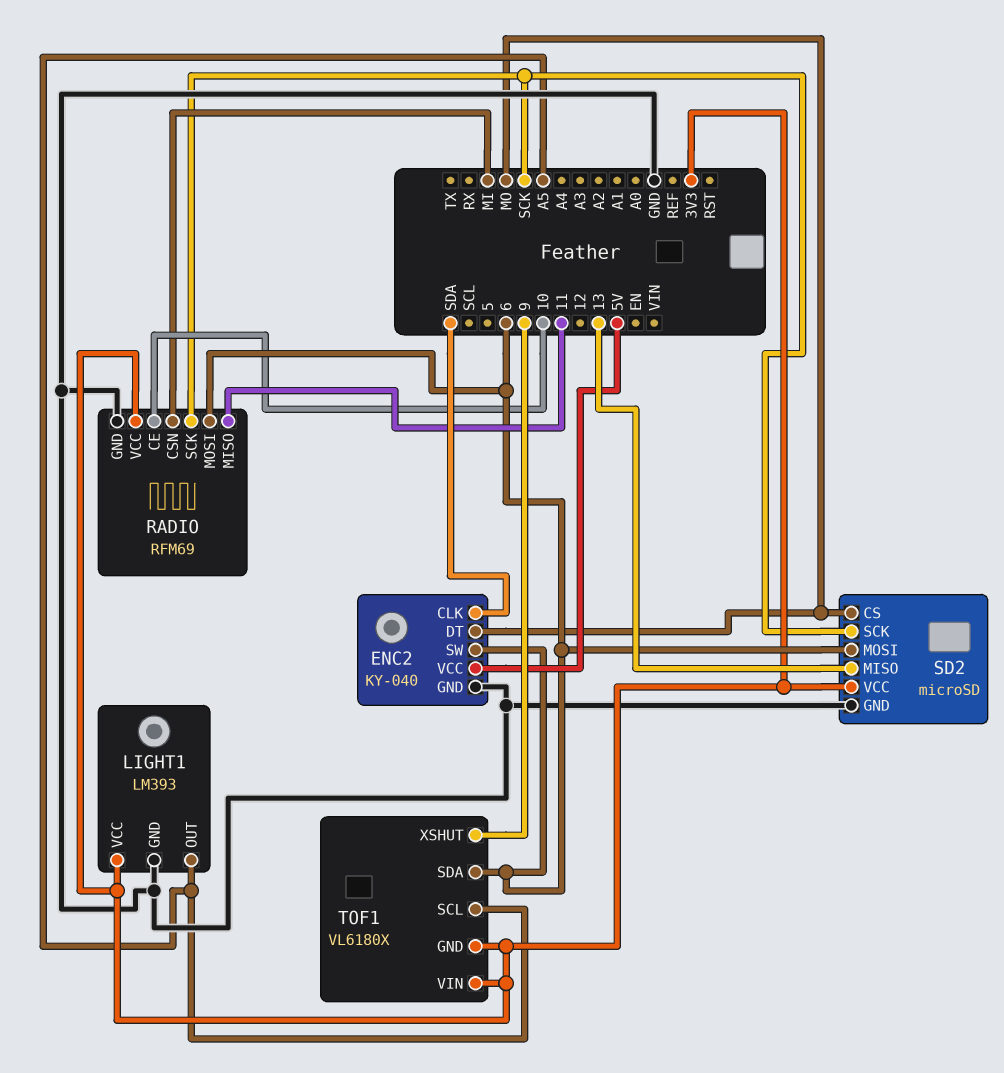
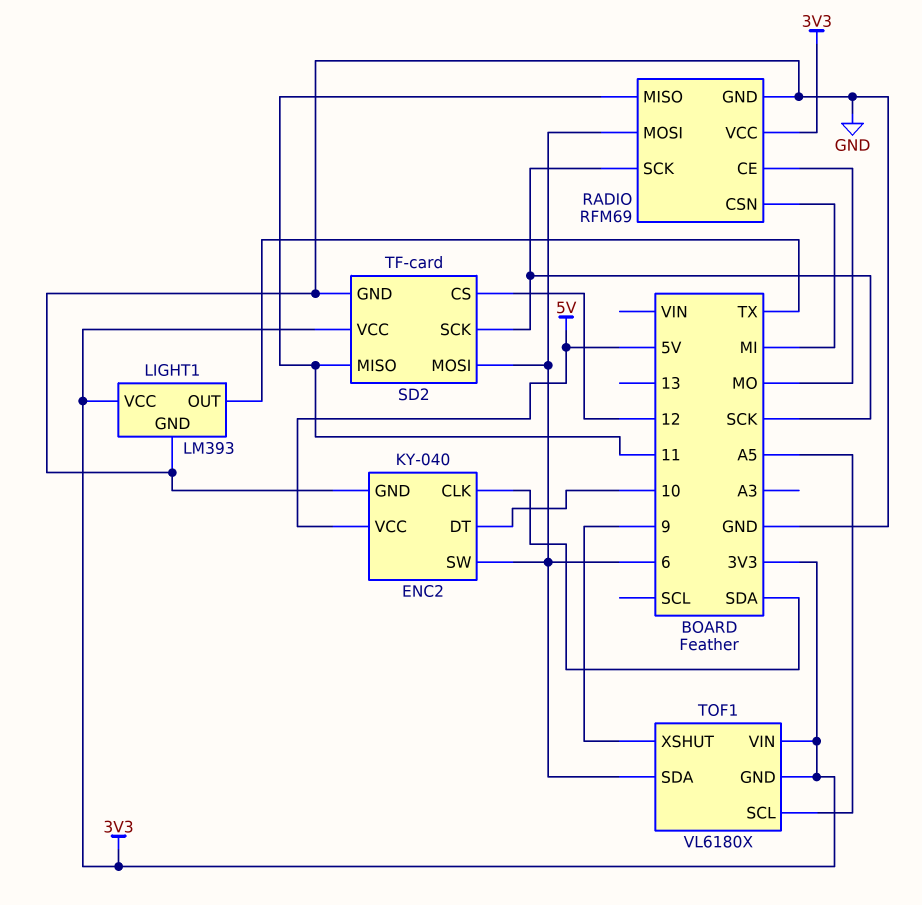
ENC2 pin DT: MO -> 10
LIGHT1 pin OUT: A5 -> TX
RADIO pin CE: 10 -> MO
SD2: microSD -> TF-card
SD2 pin CS: MO -> 12
SD2 pin MISO: 13 -> 11

